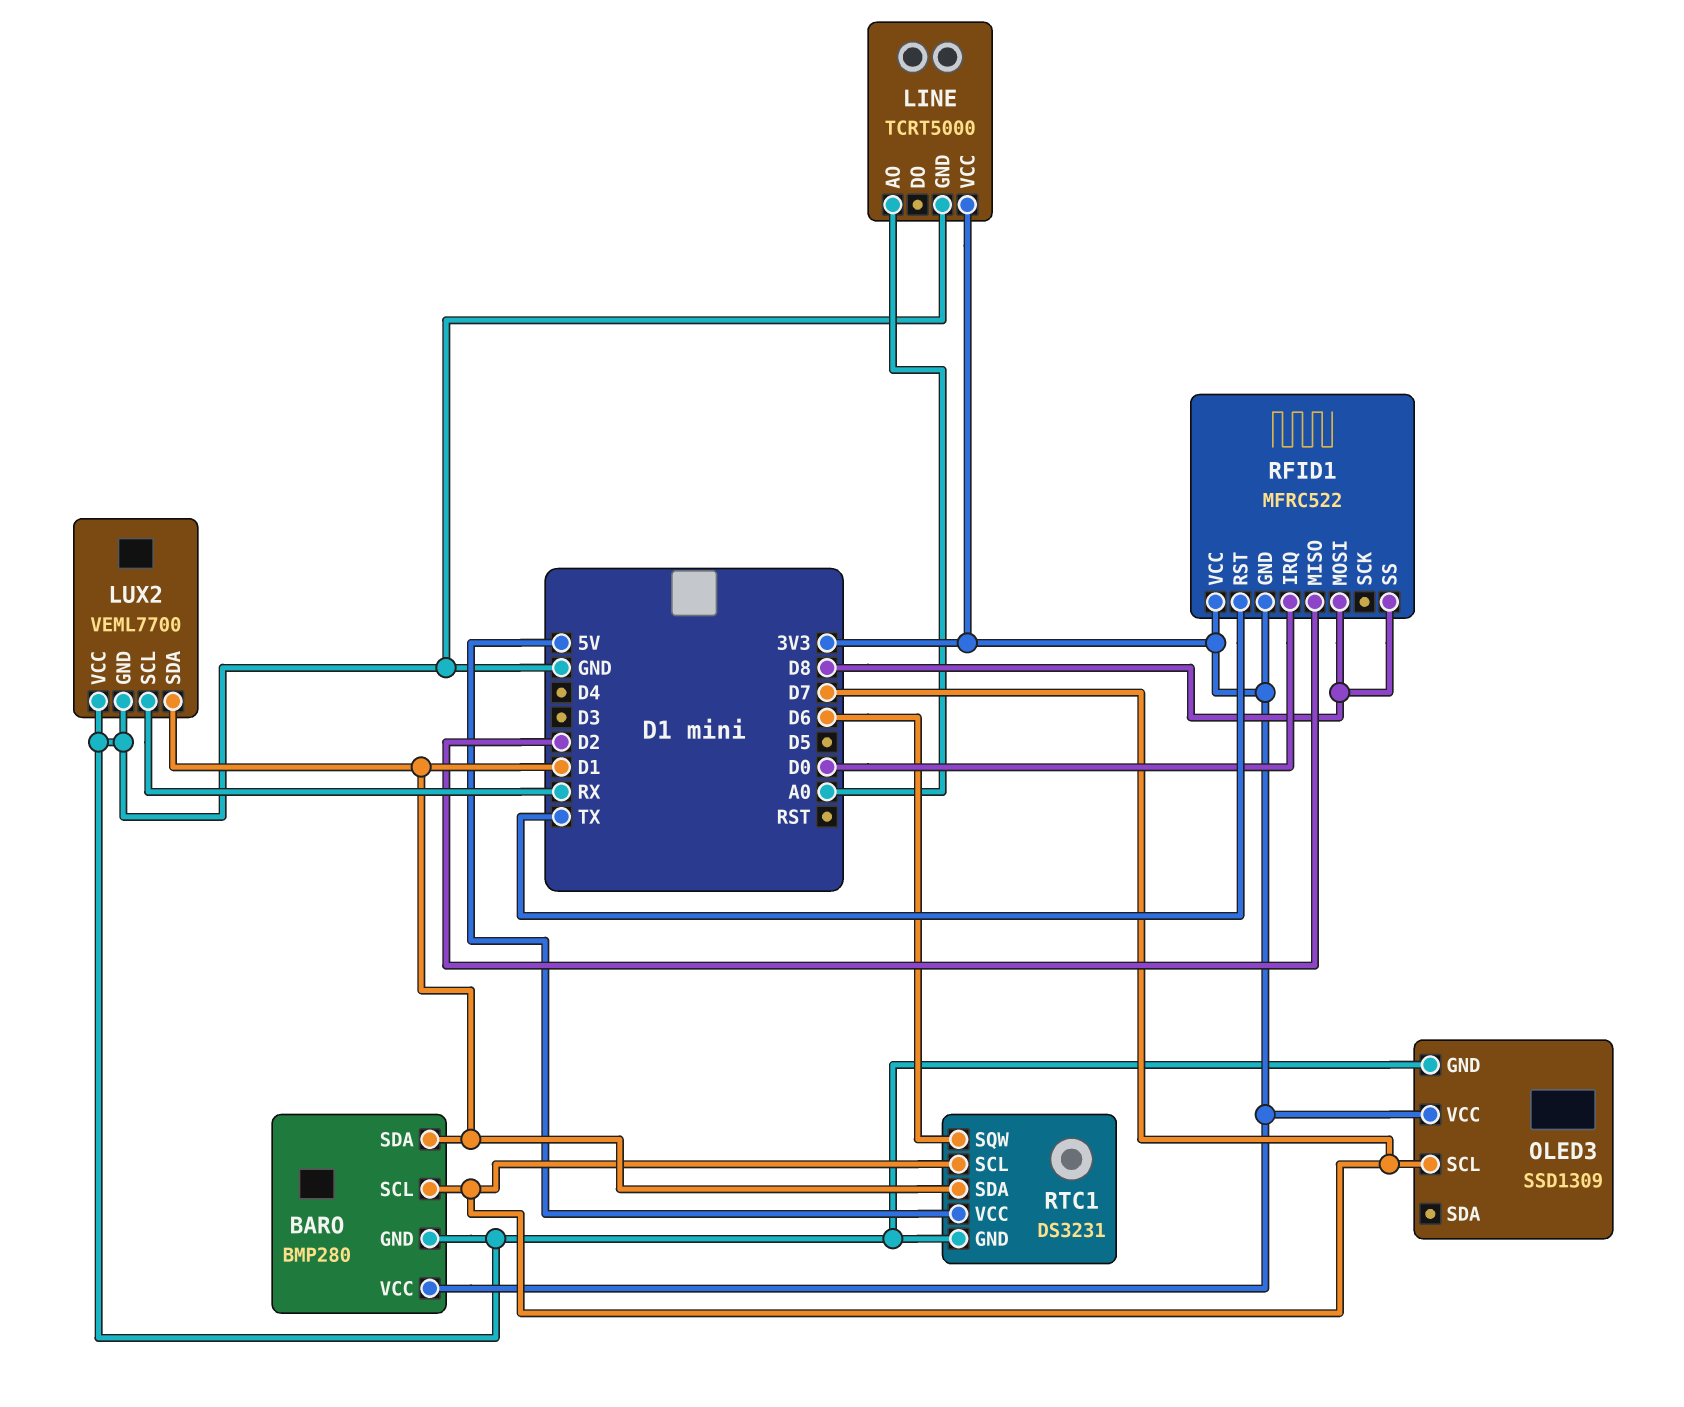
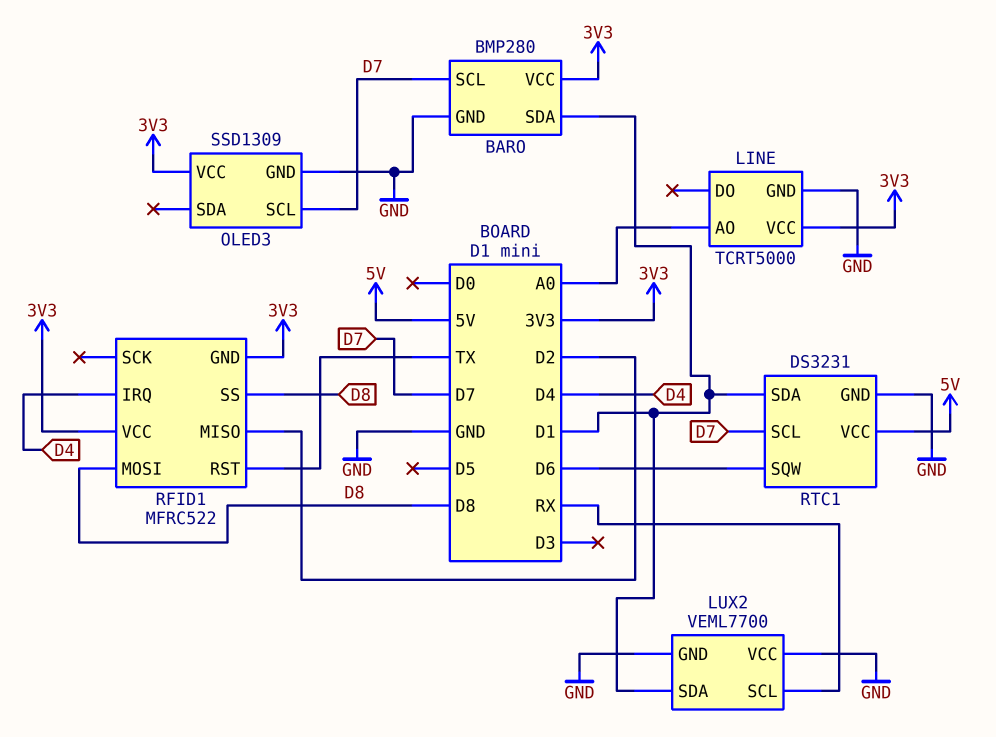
RFID1 pin IRQ: D0 -> D4

